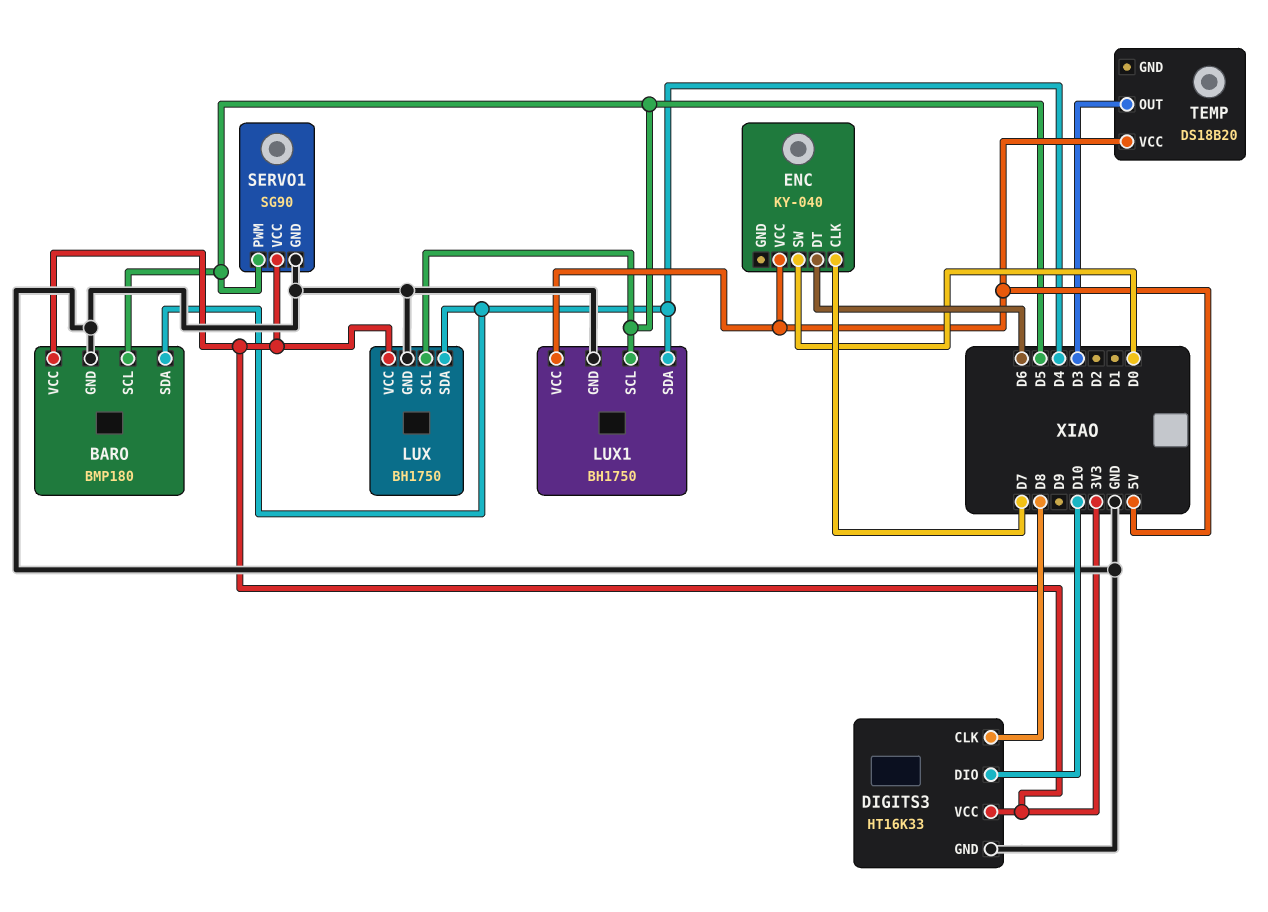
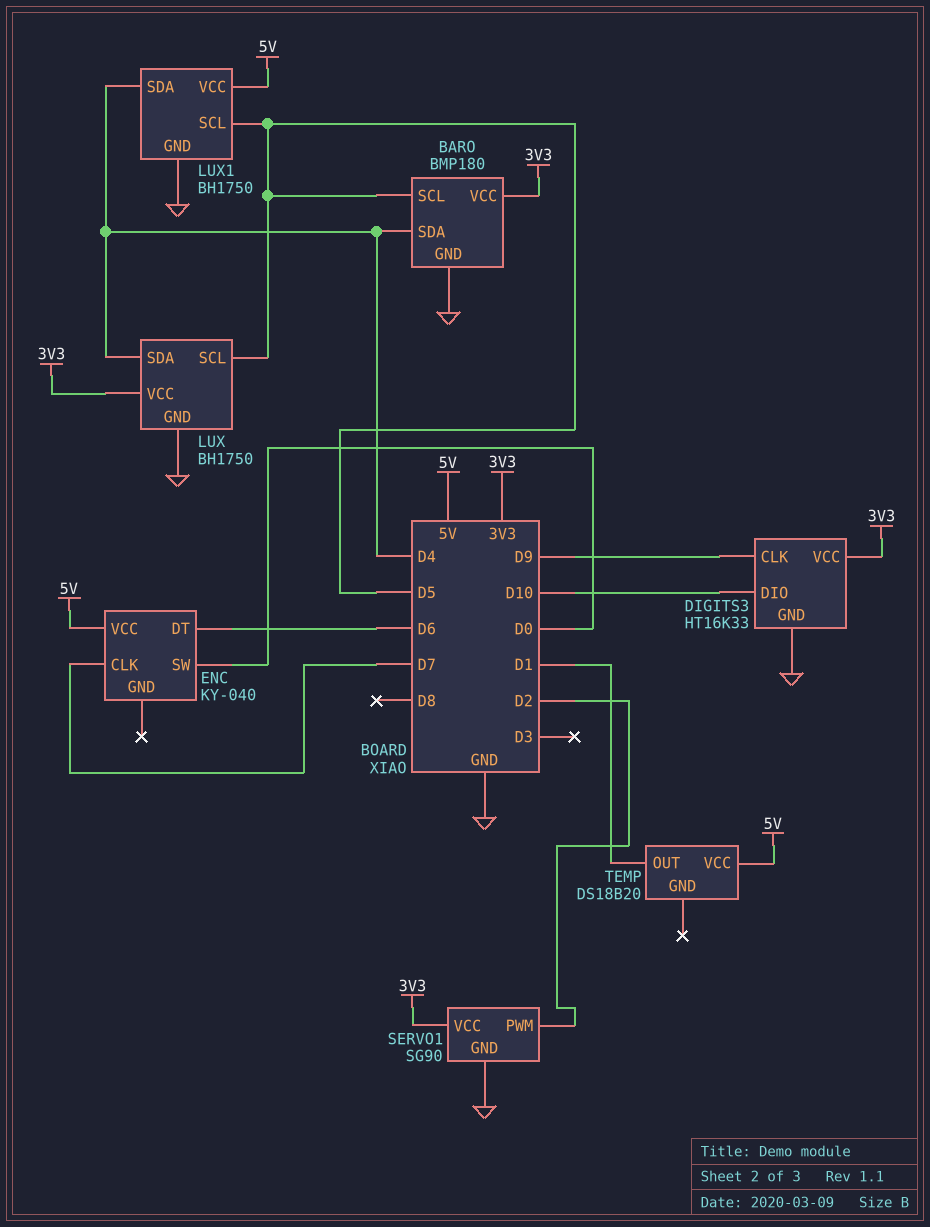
DIGITS3 pin CLK: D8 -> D9
SERVO1 pin PWM: D5 -> D2
TEMP pin OUT: D3 -> D1

